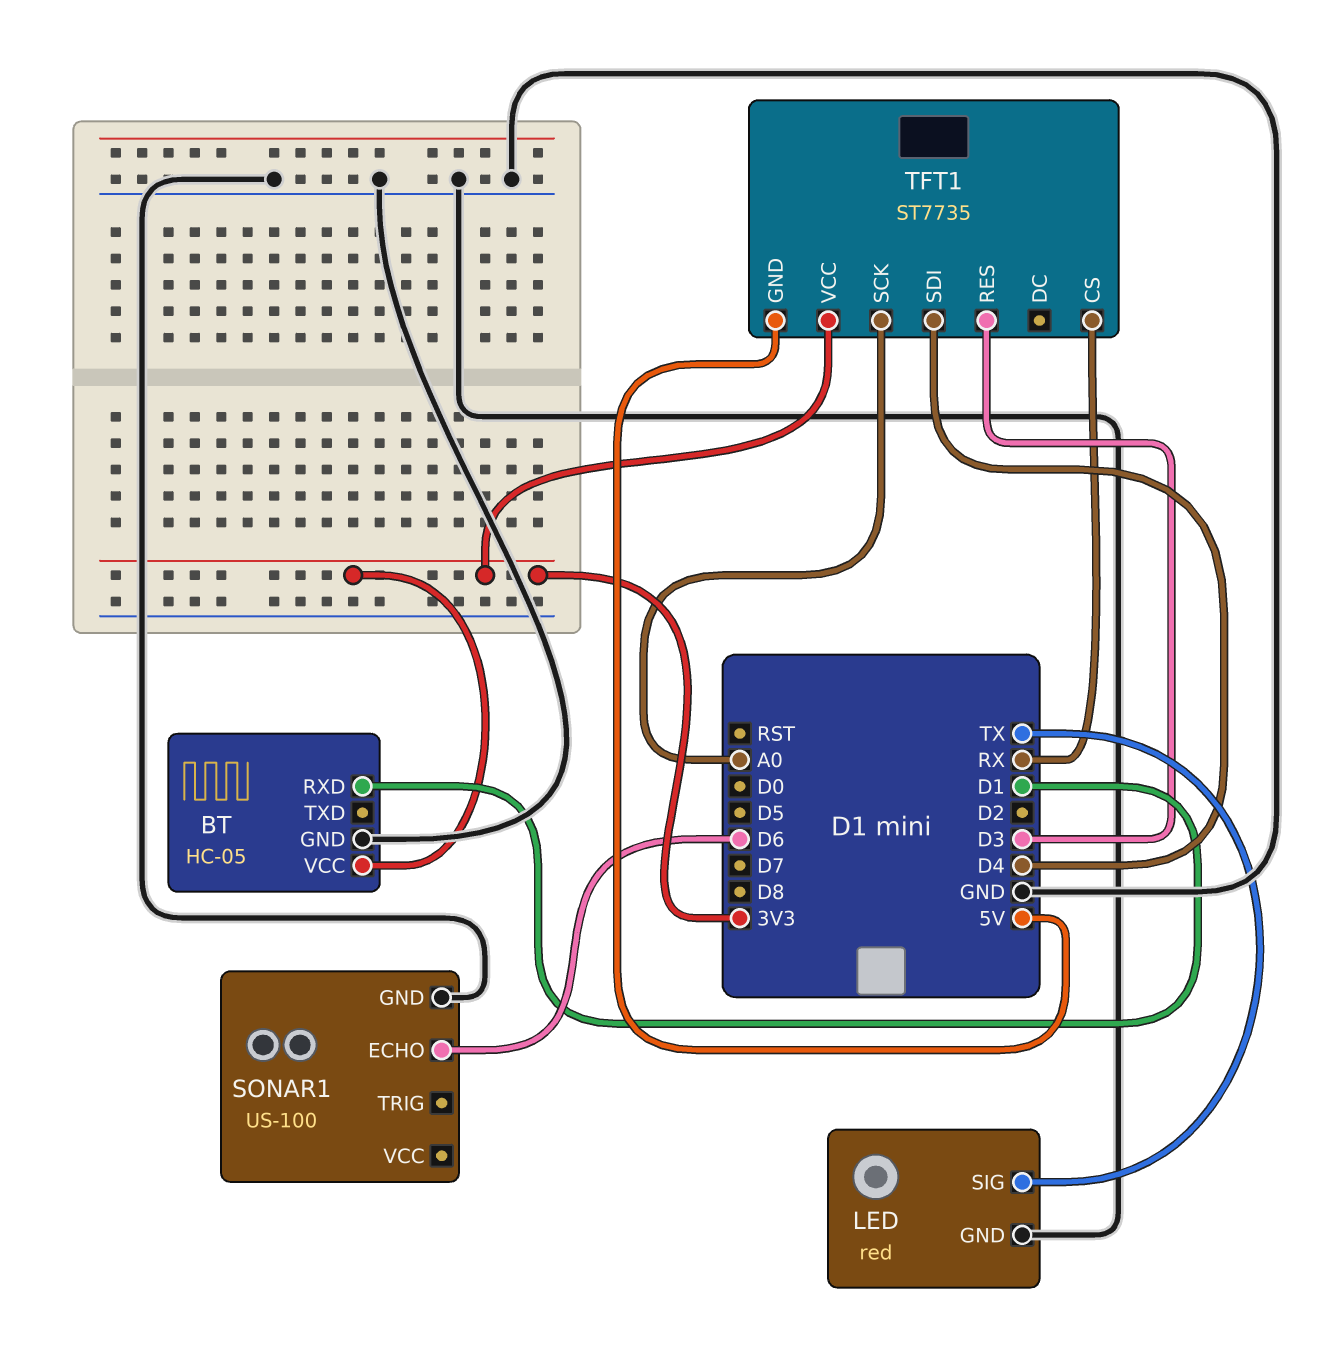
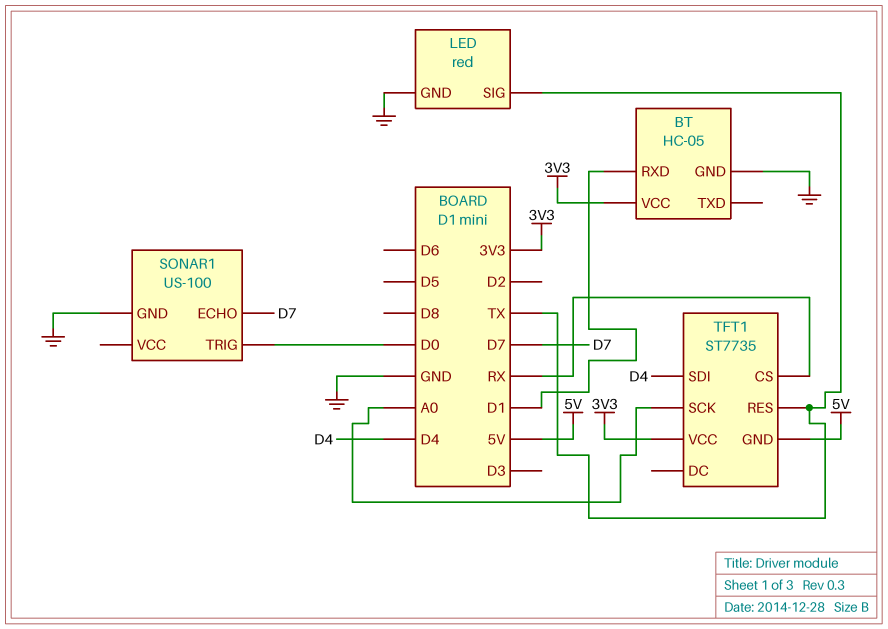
SONAR1 pin ECHO: D6 -> D7
SONAR1 pin TRIG: none -> D0
TFT1 pin RES: D3 -> TX

